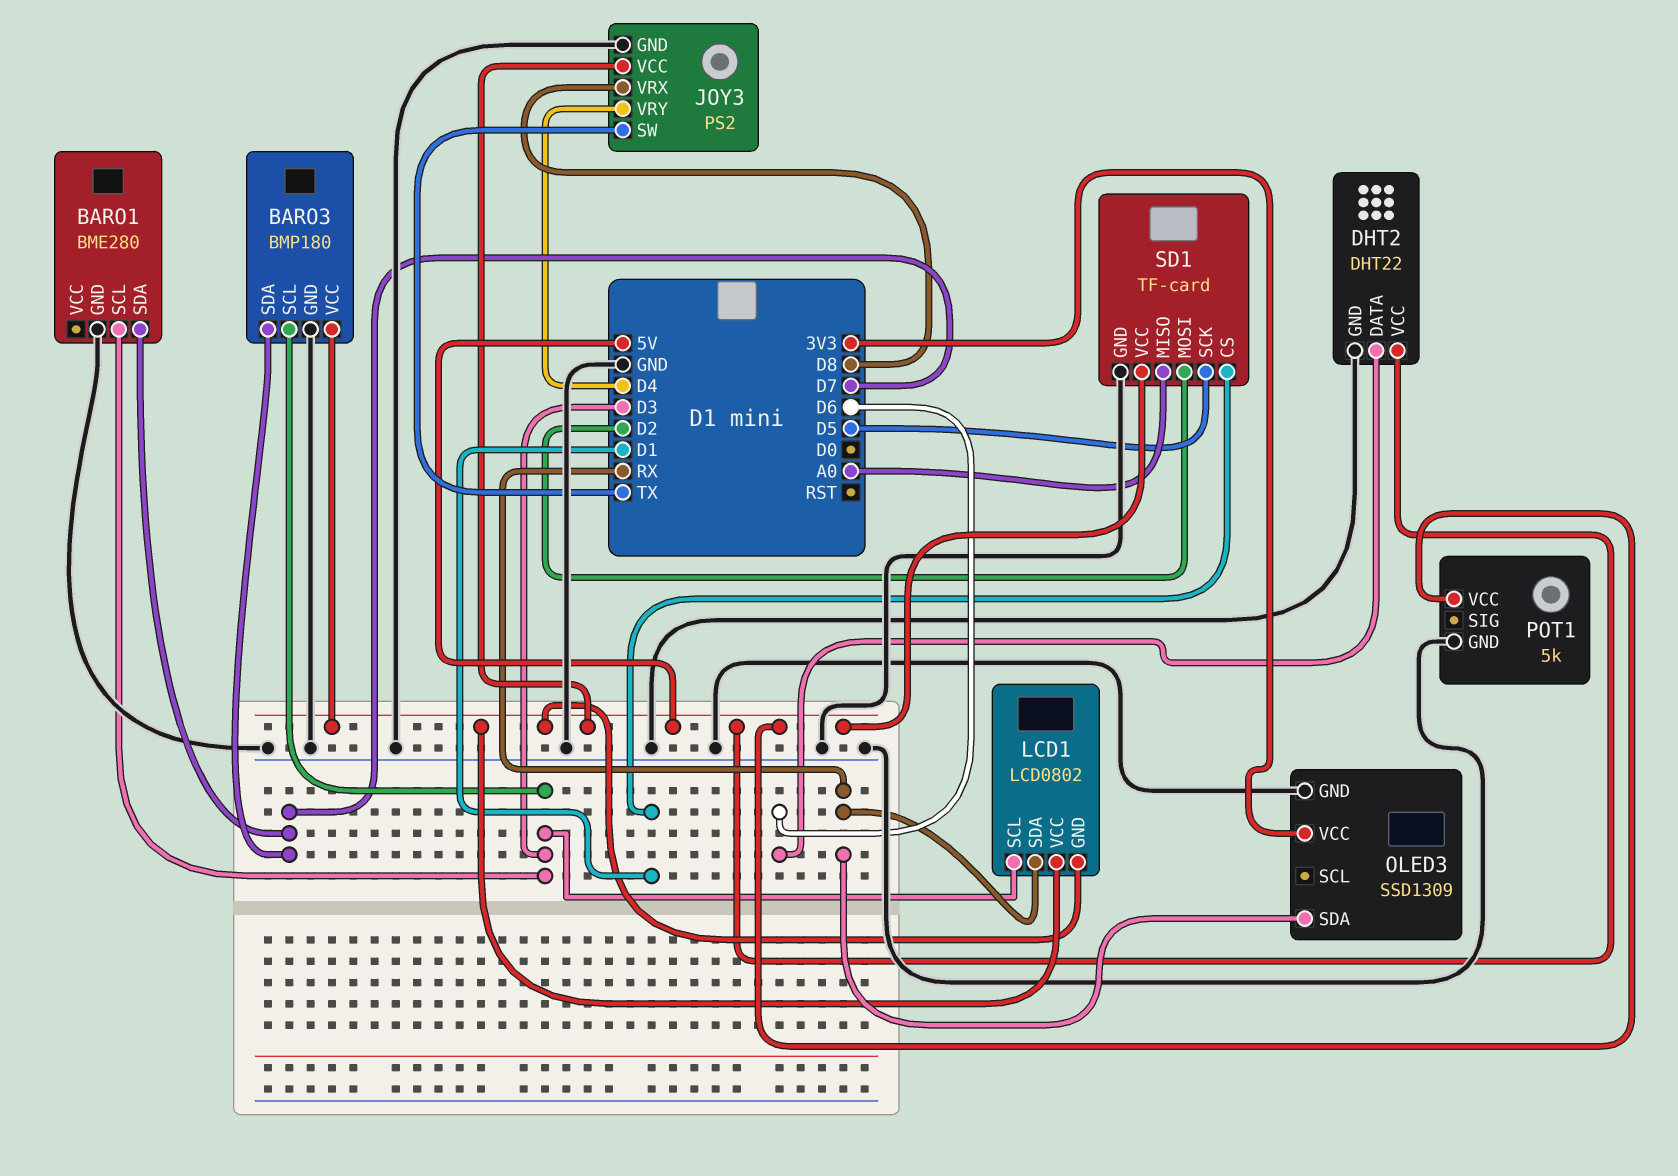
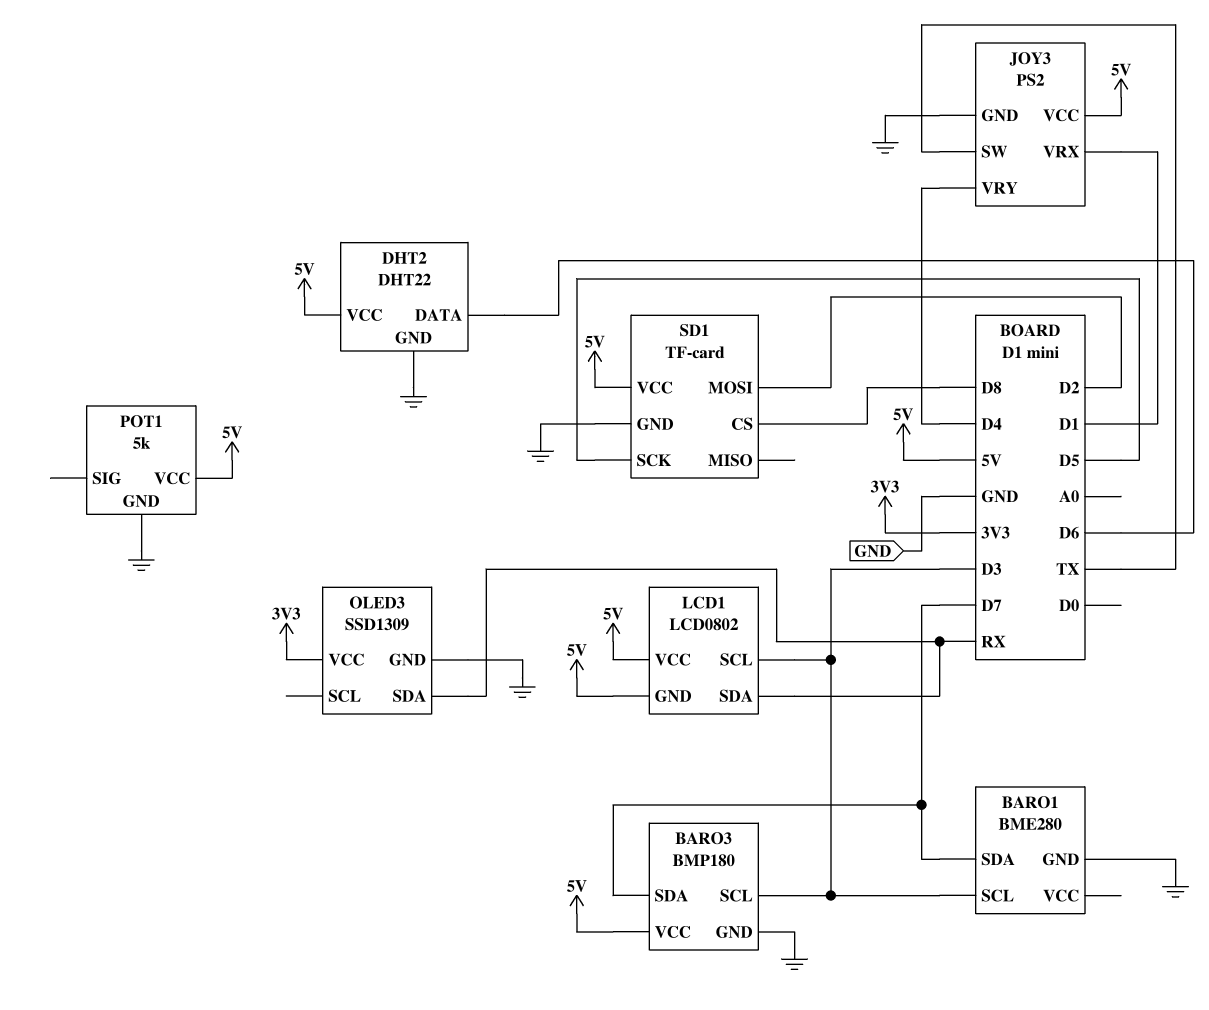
JOY3 pin VRX: D8 -> D1
SD1 pin CS: D1 -> D8
SD1 pin MISO: A0 -> none

